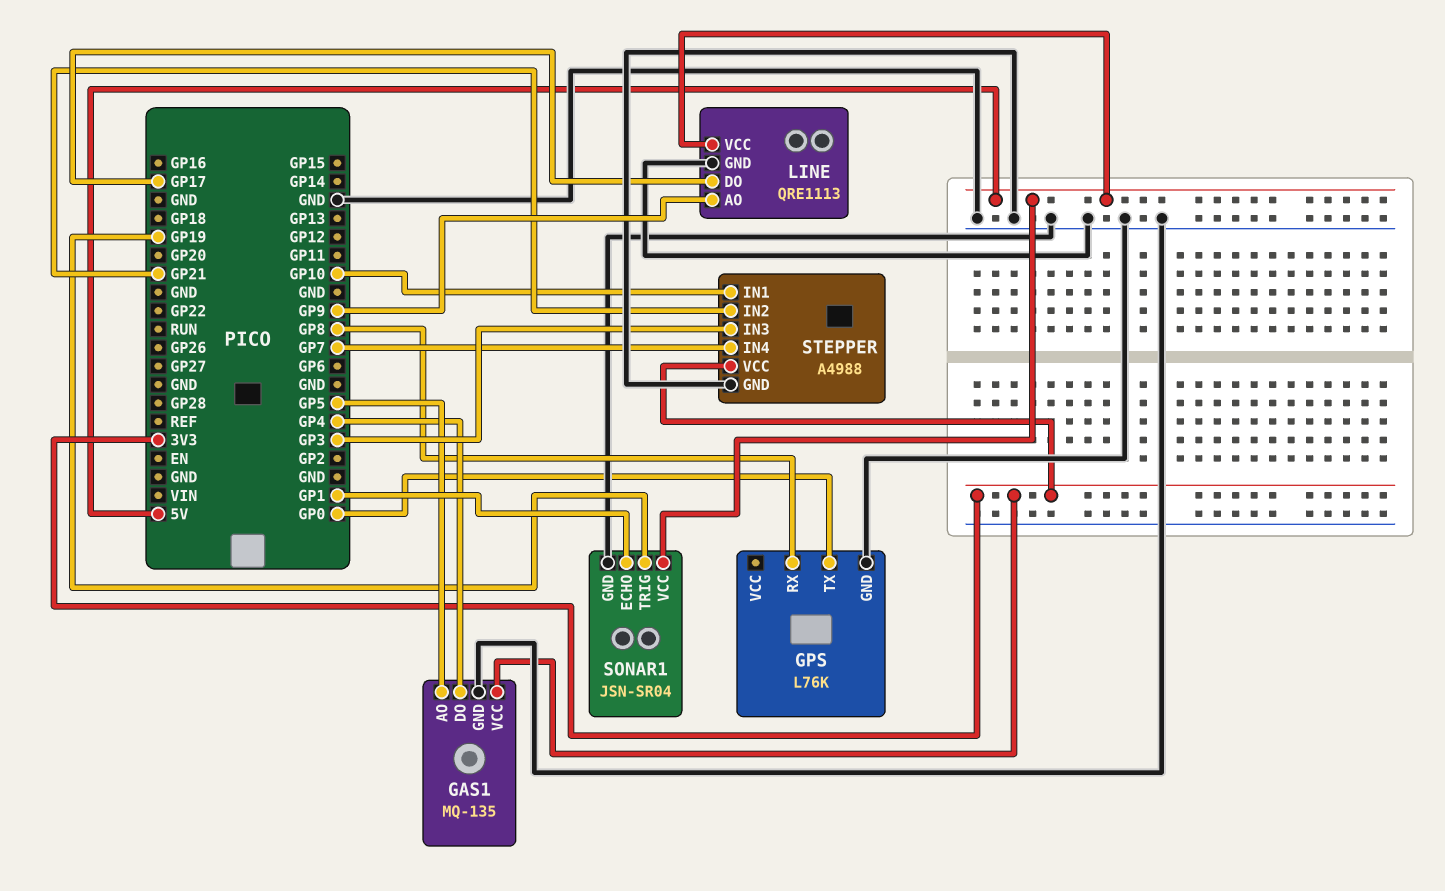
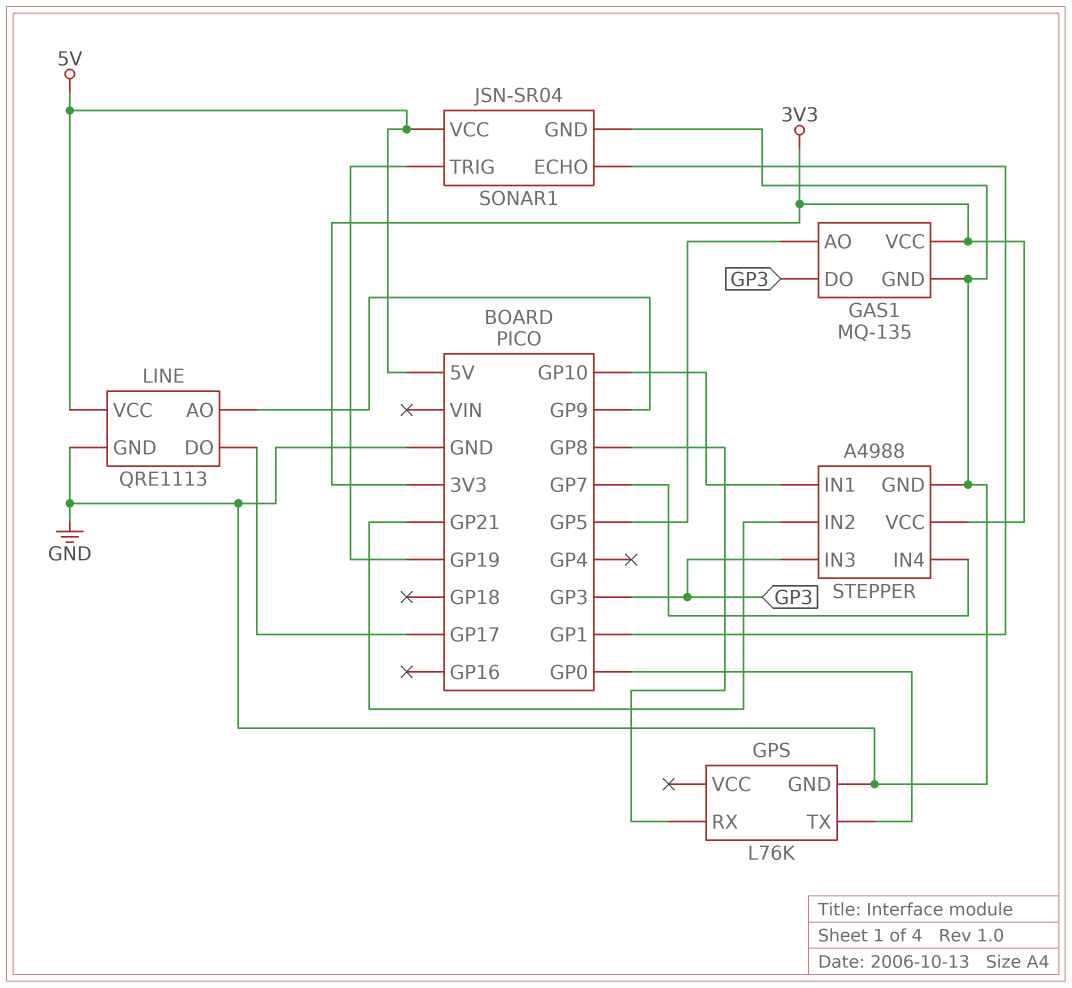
GAS1 pin DO: GP4 -> GP3

